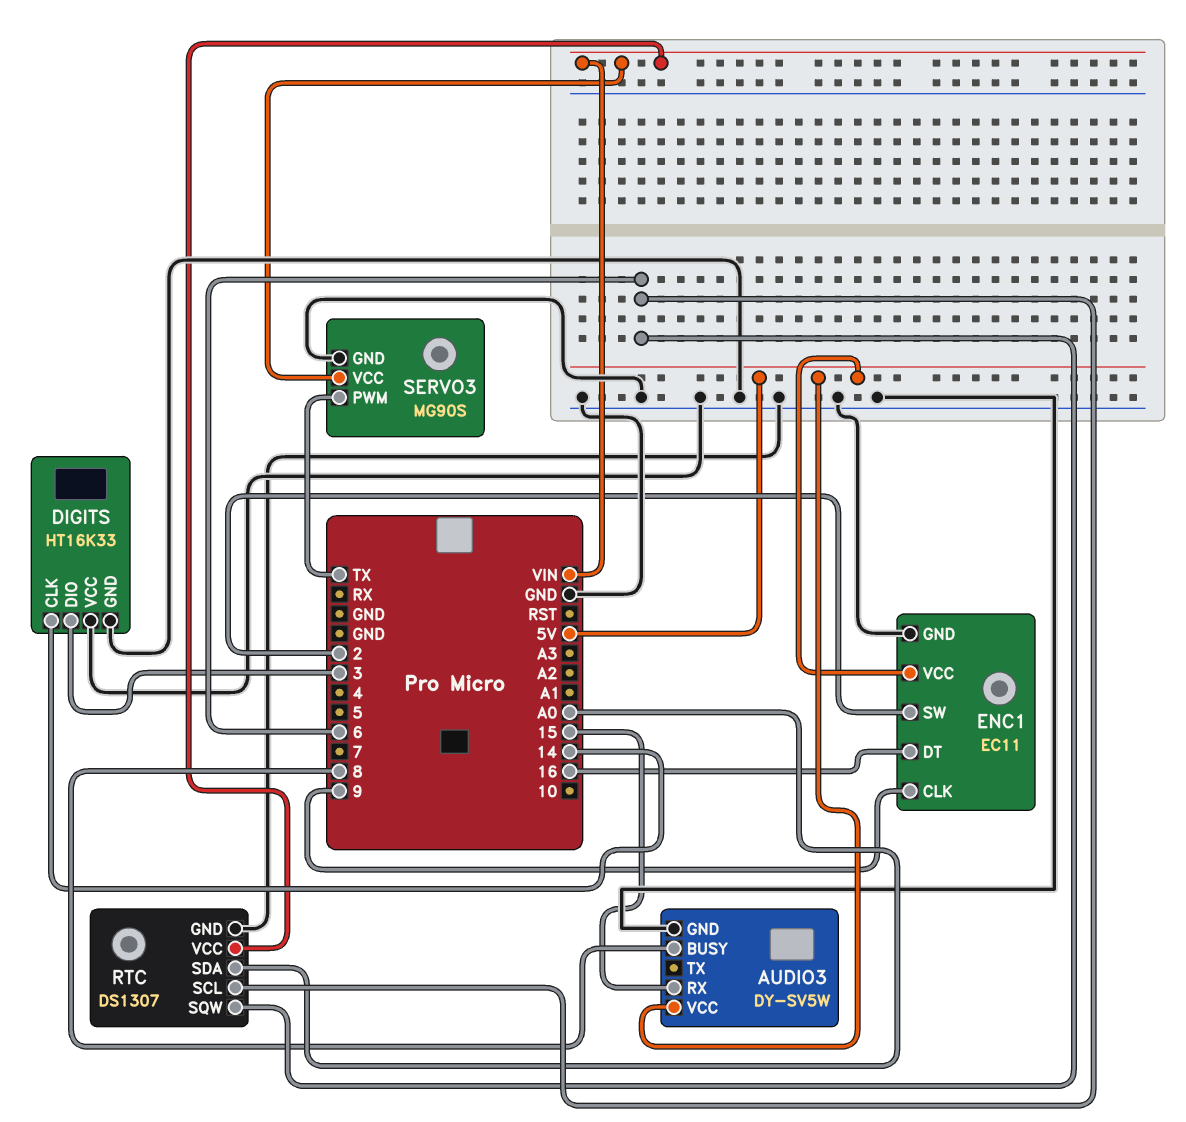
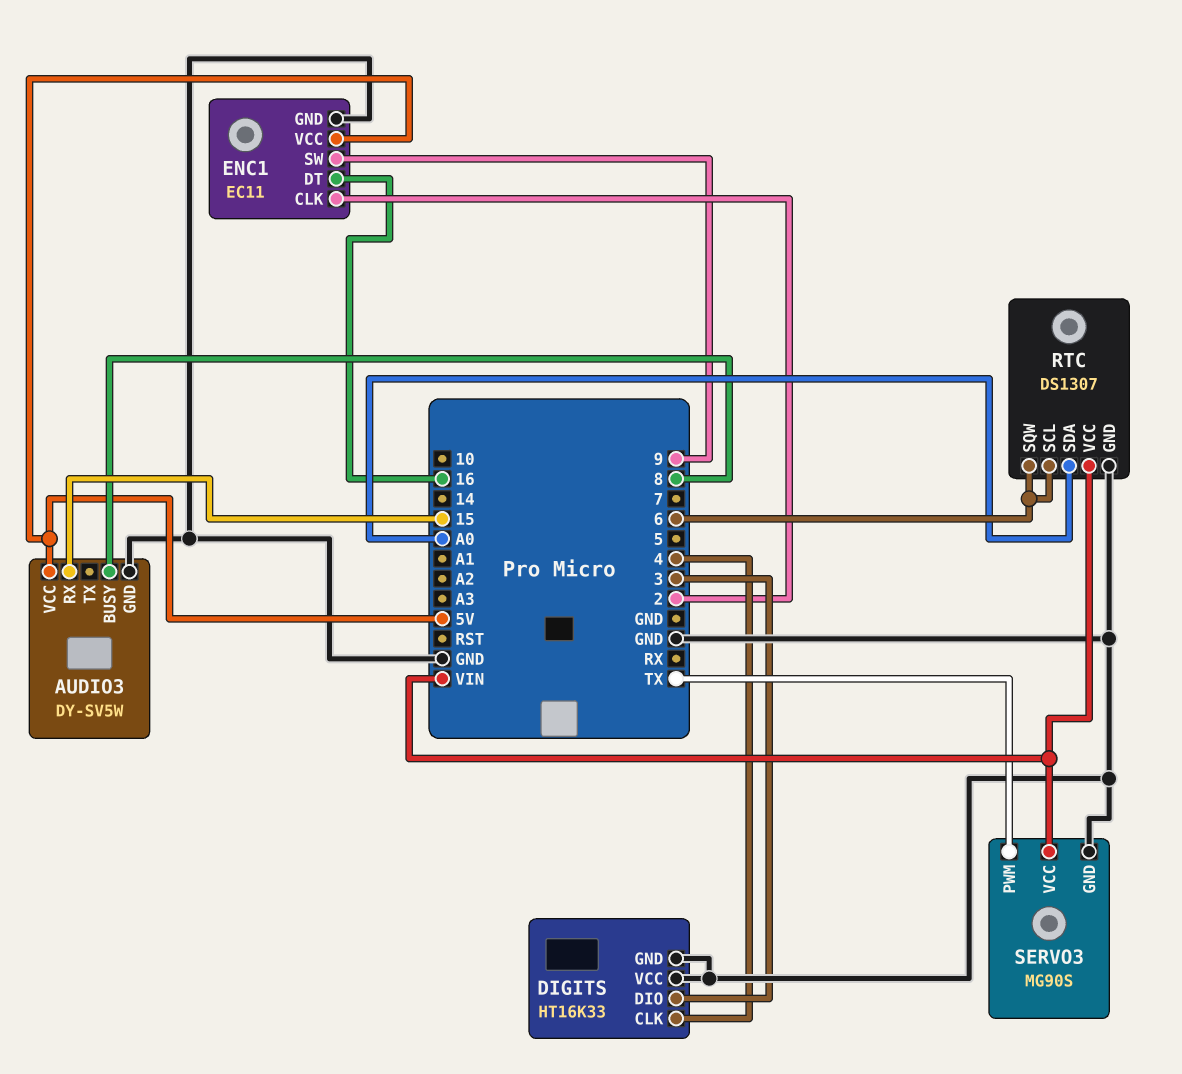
DIGITS pin CLK: 14 -> 4
ENC1 pin CLK: 9 -> 2
ENC1 pin SW: 2 -> 9

